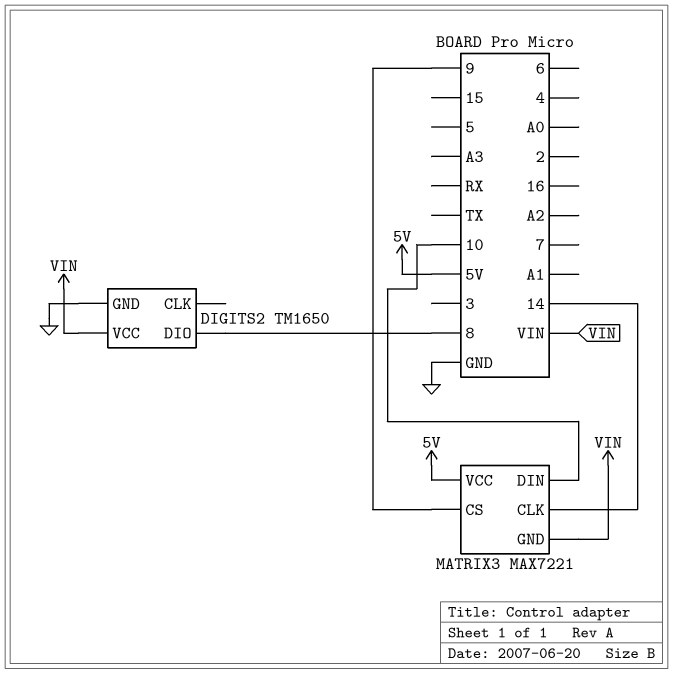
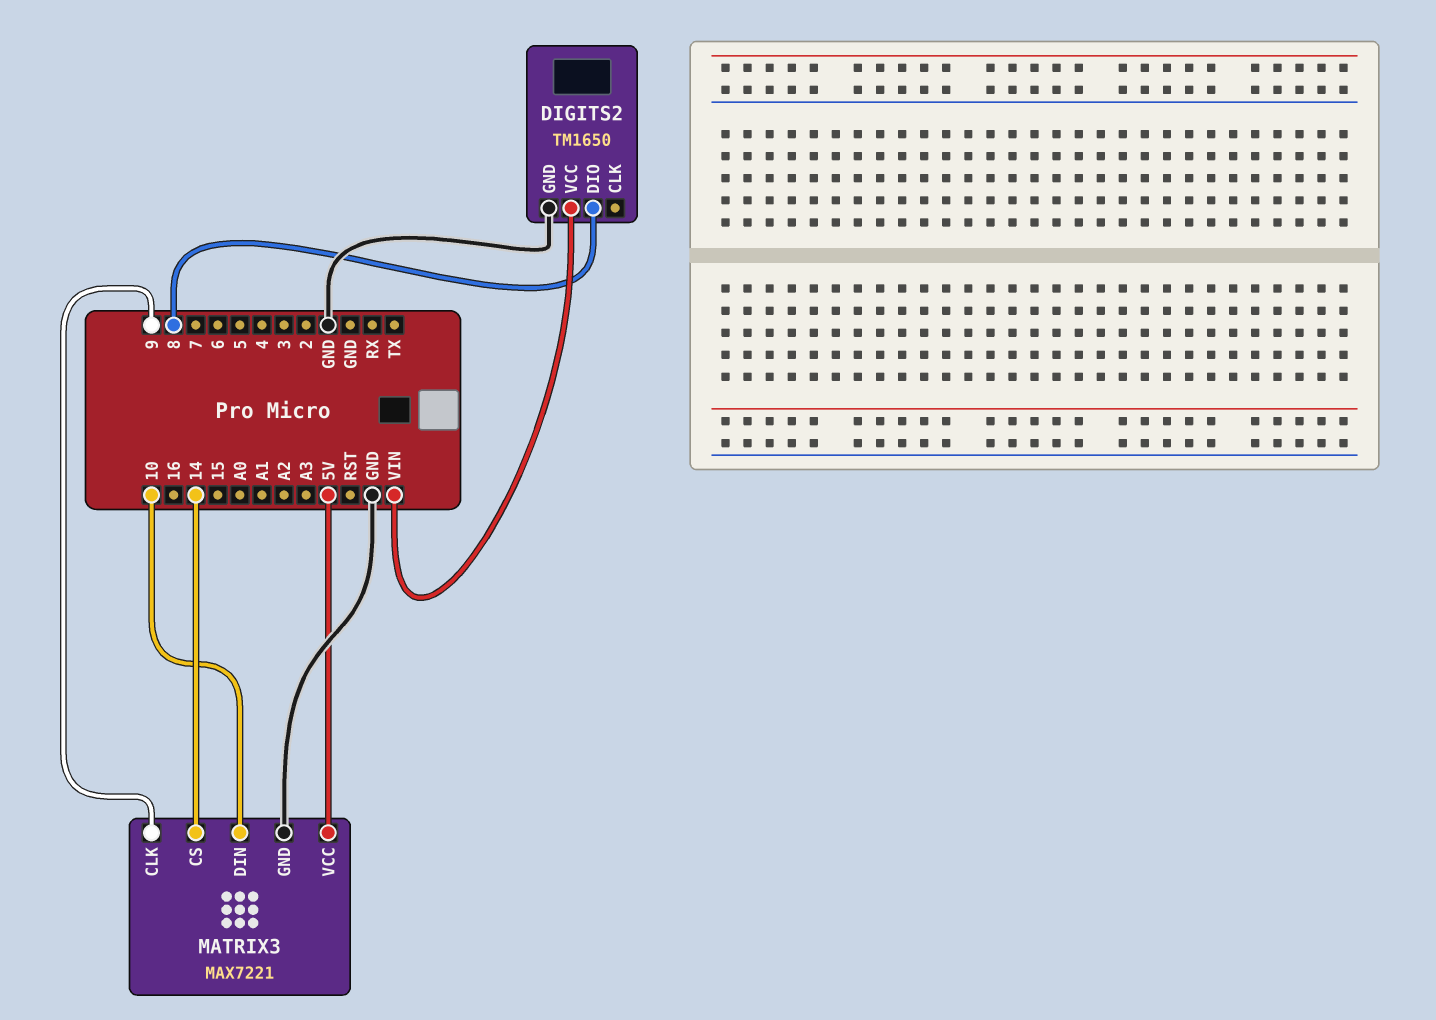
MATRIX3 pin CLK: 14 -> 9
MATRIX3 pin CS: 9 -> 14
MATRIX3 pin GND: VIN -> GND

